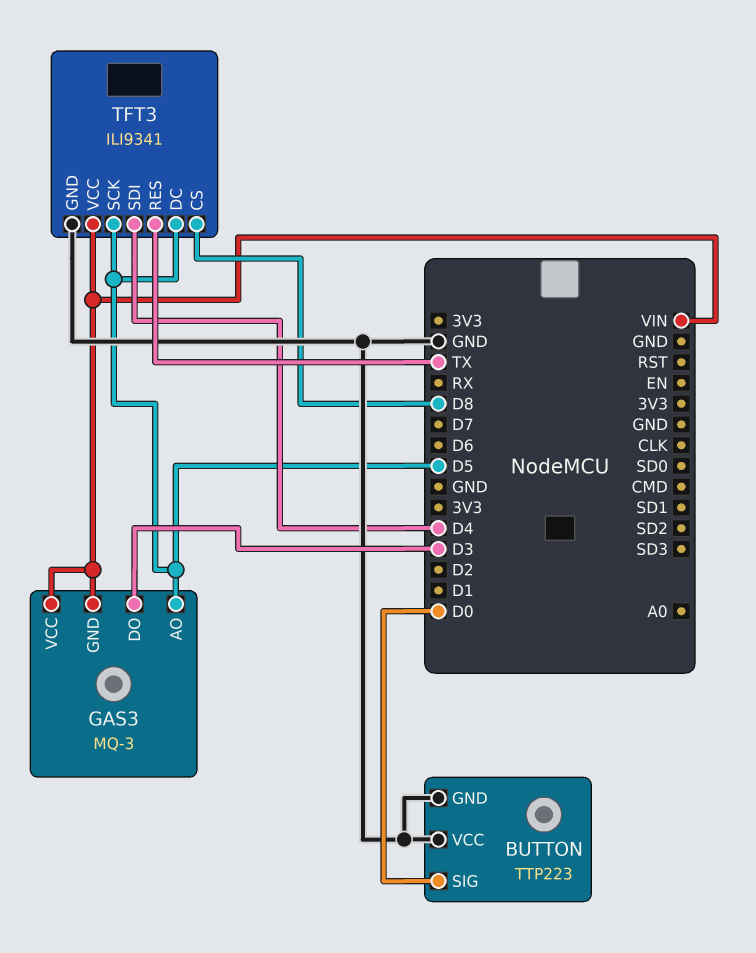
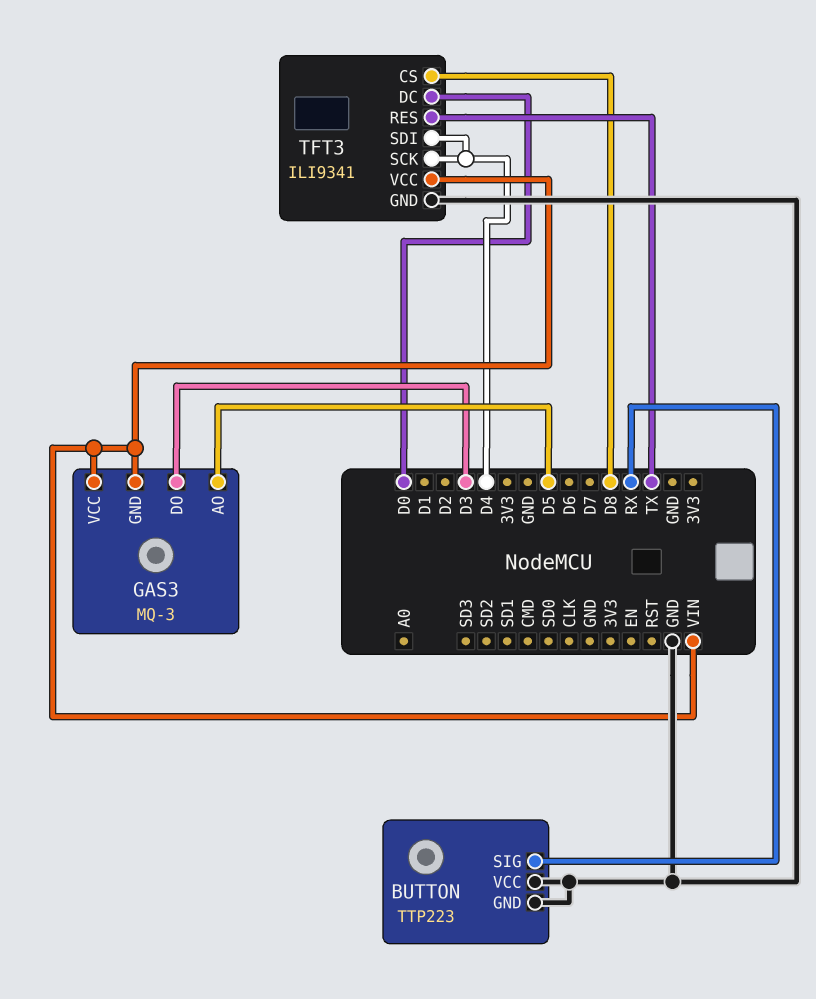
BUTTON pin SIG: D0 -> RX
TFT3 pin DC: D5 -> D0
TFT3 pin SCK: D5 -> D4

